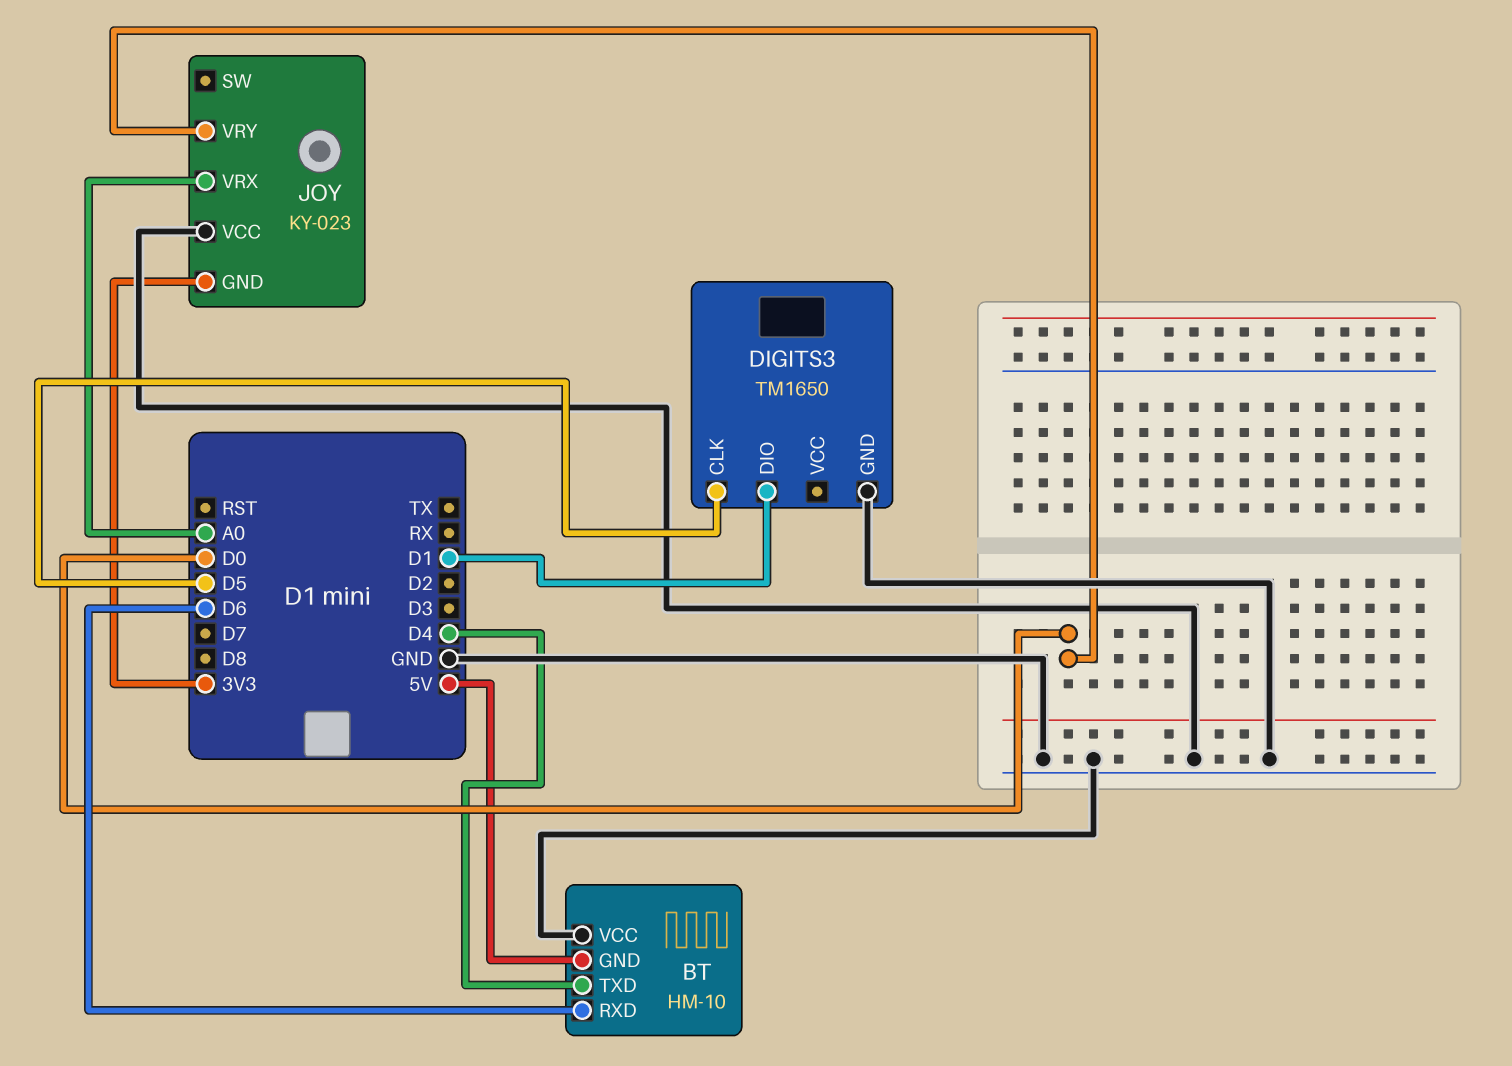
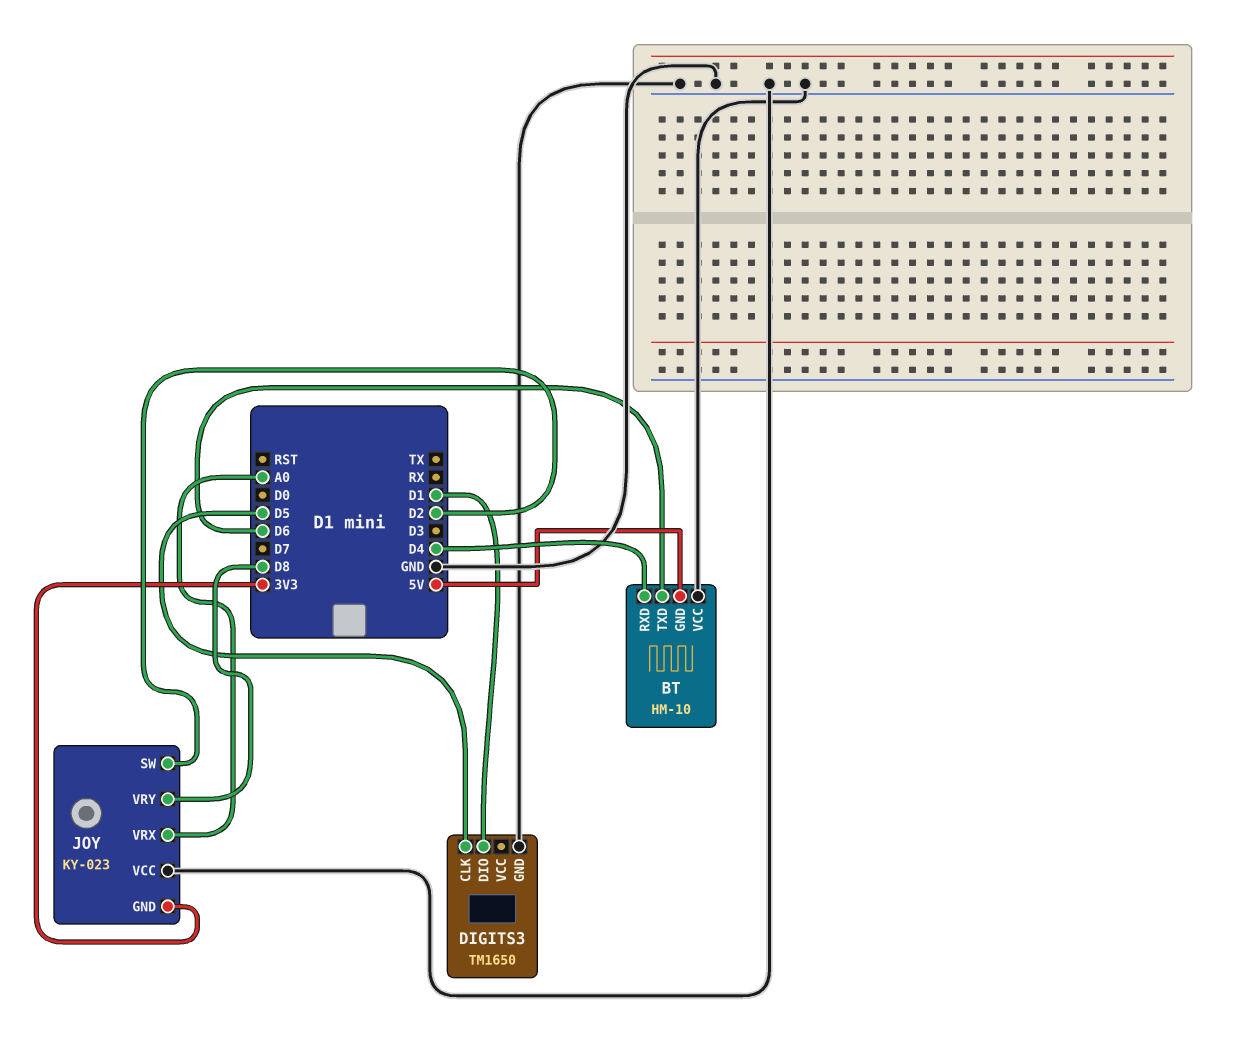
BT pin RXD: D6 -> D4
BT pin TXD: D4 -> D6
JOY pin SW: none -> D2
JOY pin VRY: D0 -> D8

